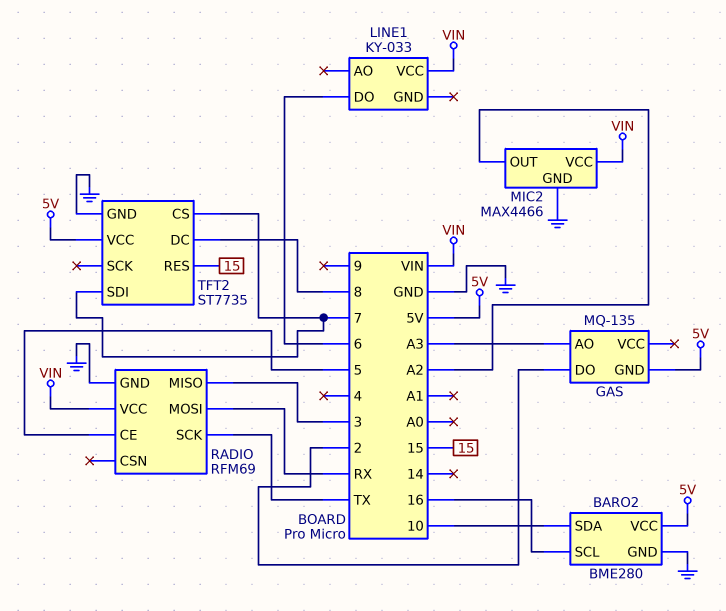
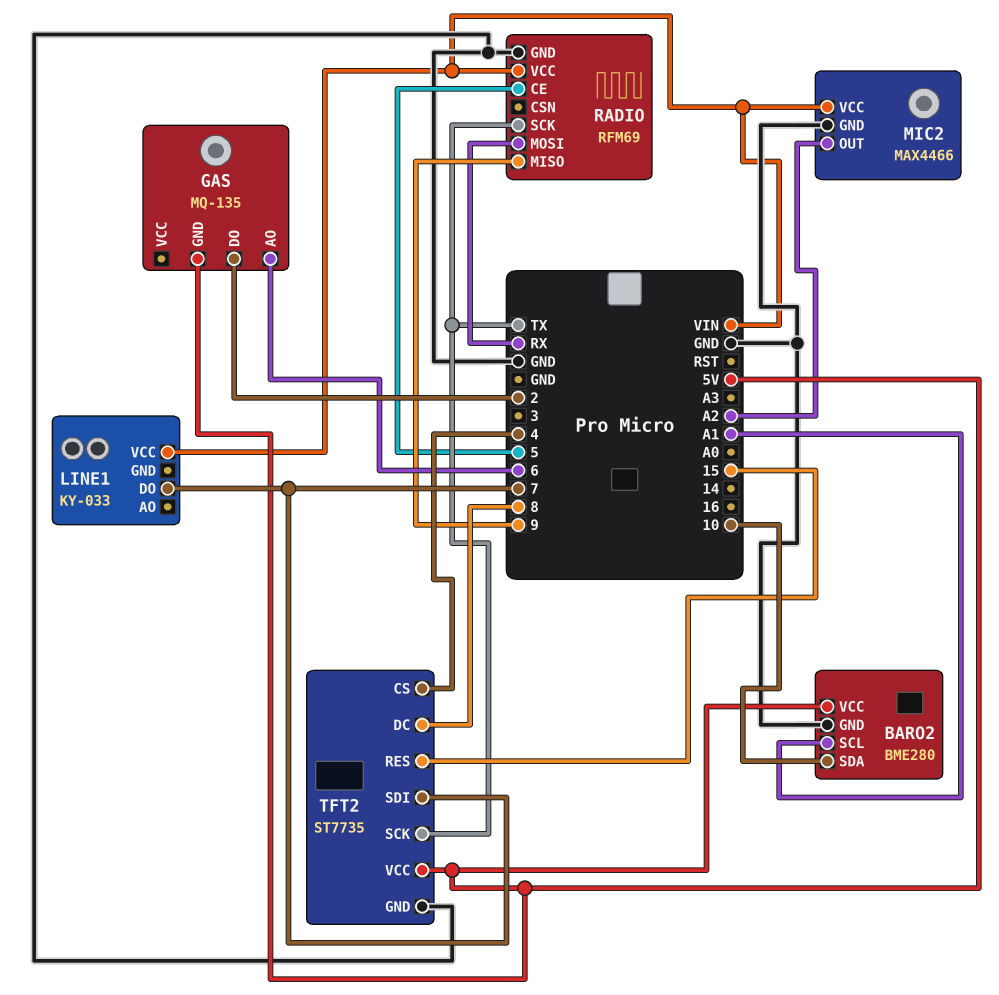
BARO2 pin SCL: 16 -> A1
GAS pin AO: A3 -> 6
LINE1 pin DO: 6 -> 7
RADIO pin MISO: 3 -> 9
TFT2 pin CS: 7 -> 4
TFT2 pin SCK: none -> TX

